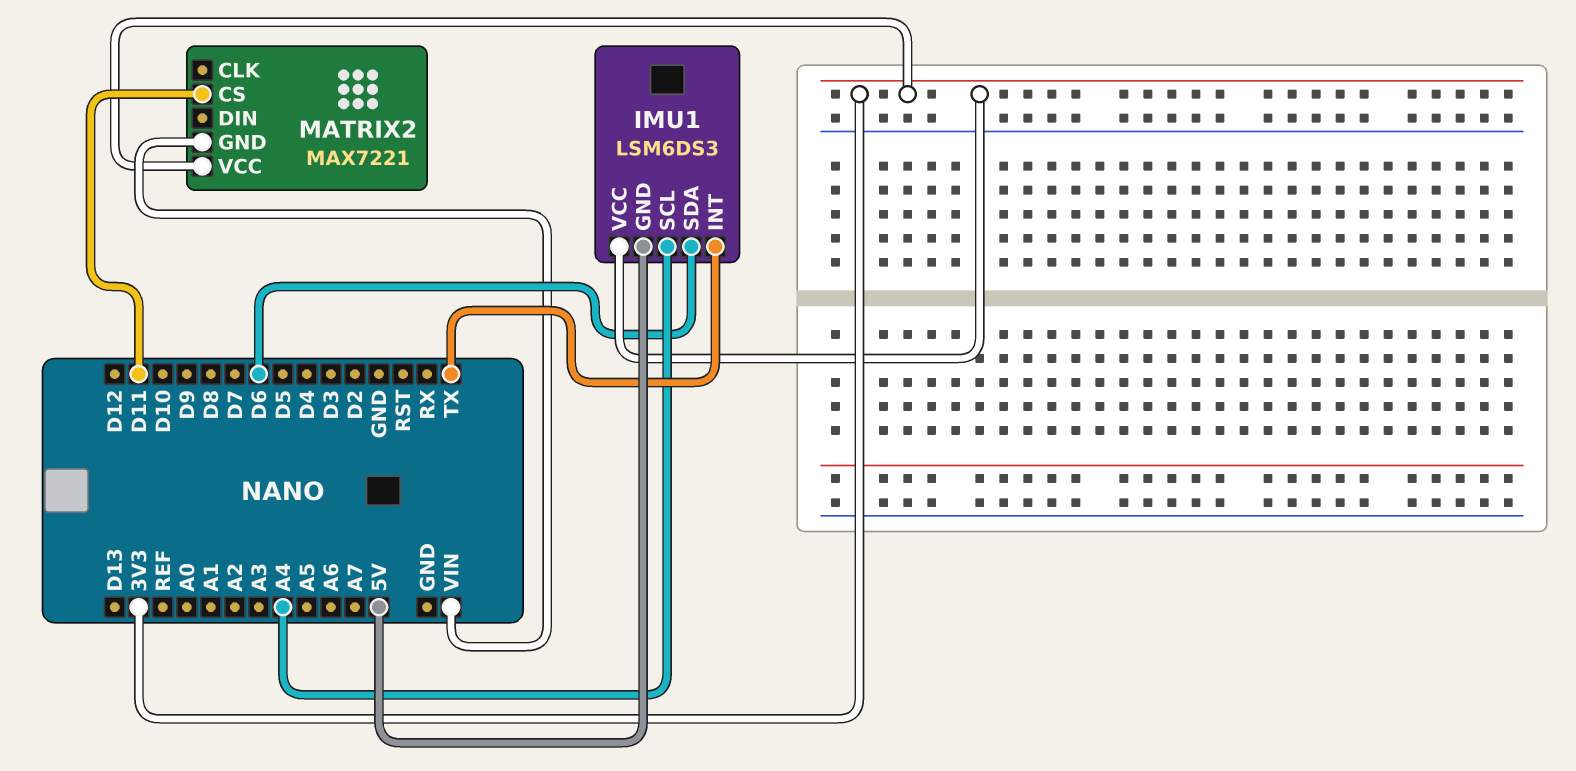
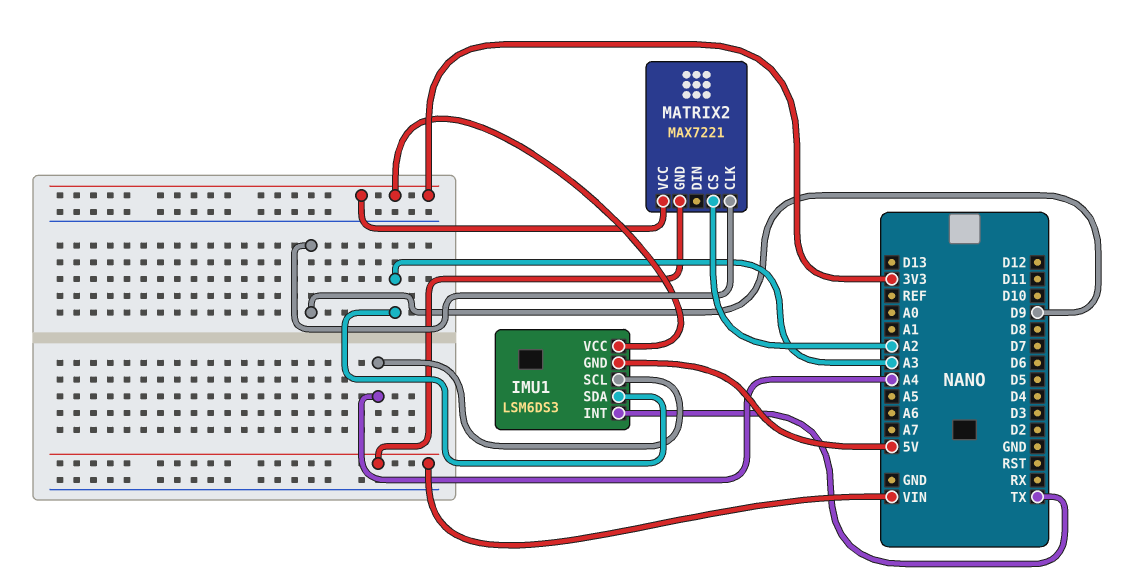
IMU1 pin SDA: D6 -> A3
MATRIX2 pin CLK: none -> D9
MATRIX2 pin CS: D11 -> A2

